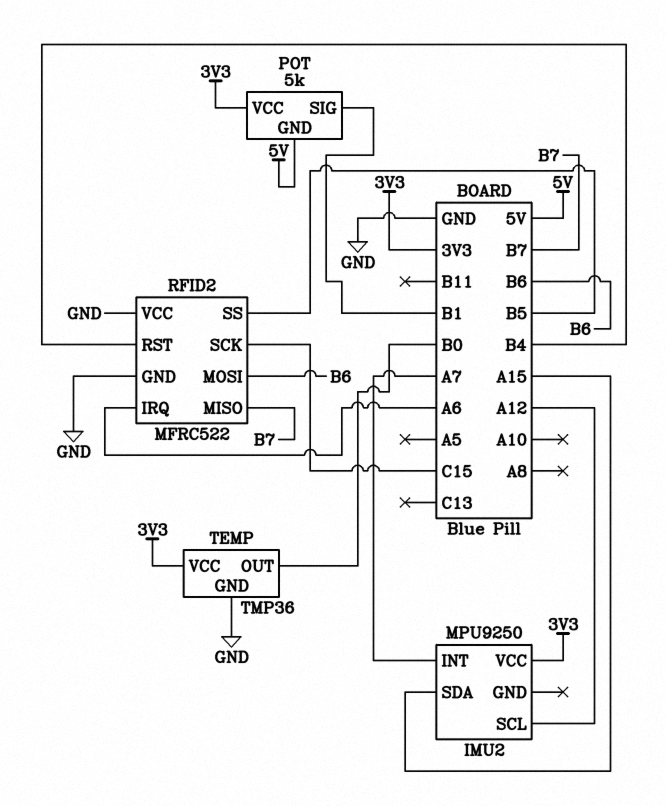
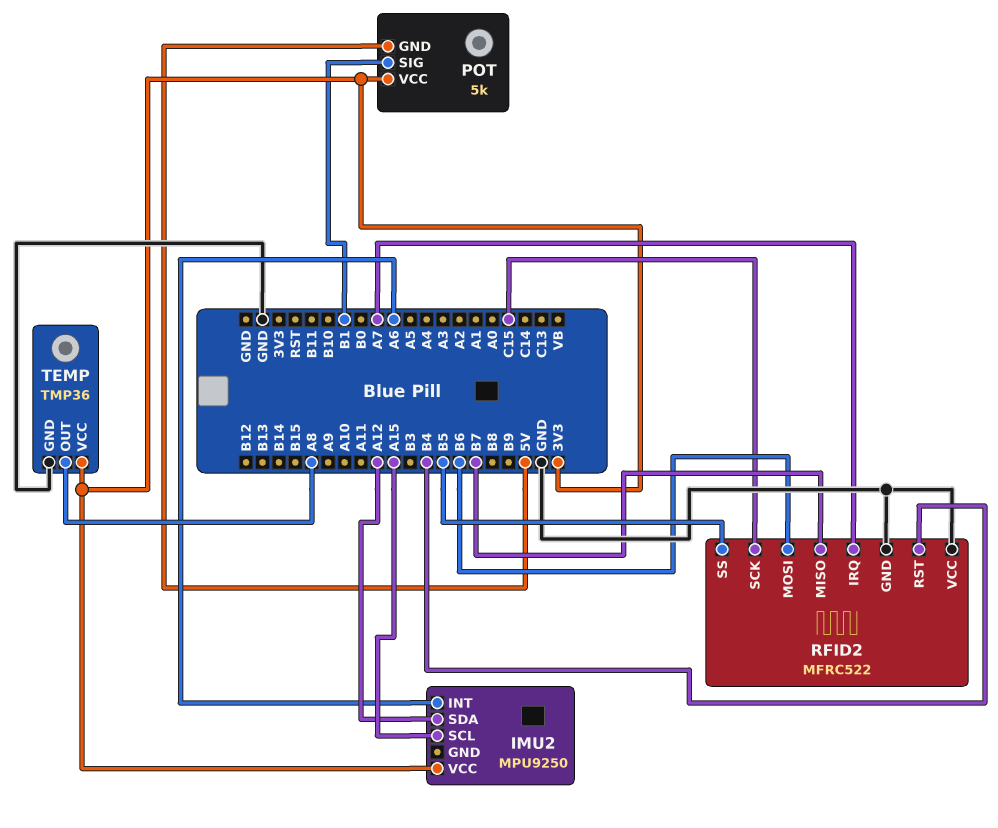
IMU2 pin INT: A7 -> A6
IMU2 pin SCL: A12 -> A15
IMU2 pin SDA: A15 -> A12
RFID2 pin IRQ: A6 -> A7
TEMP pin OUT: B0 -> A8

